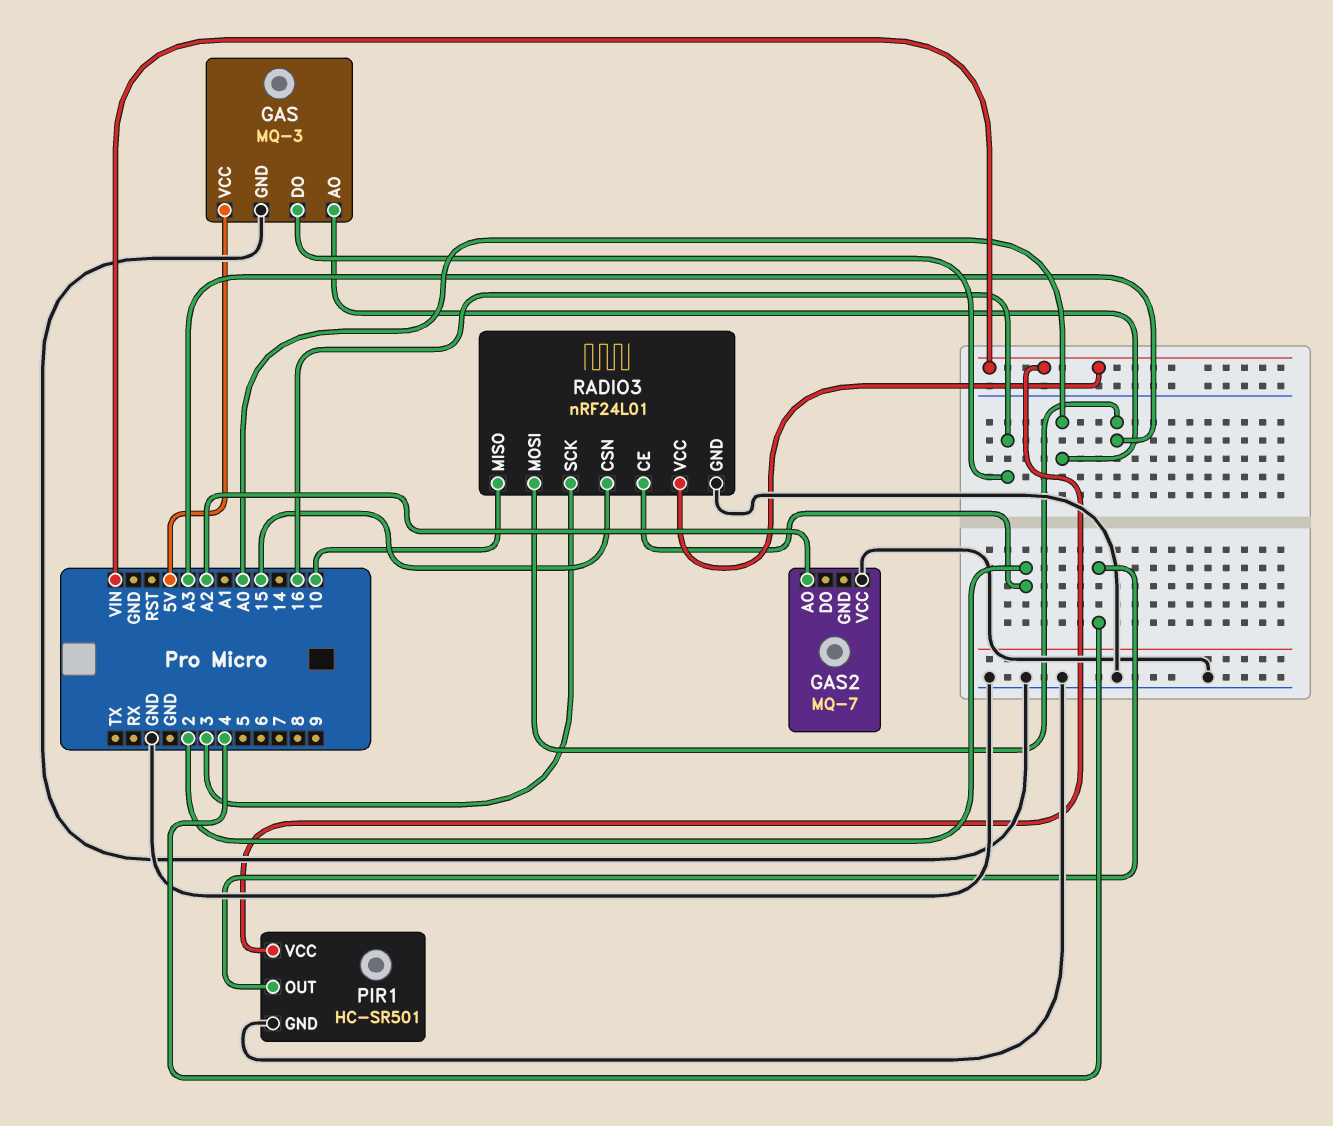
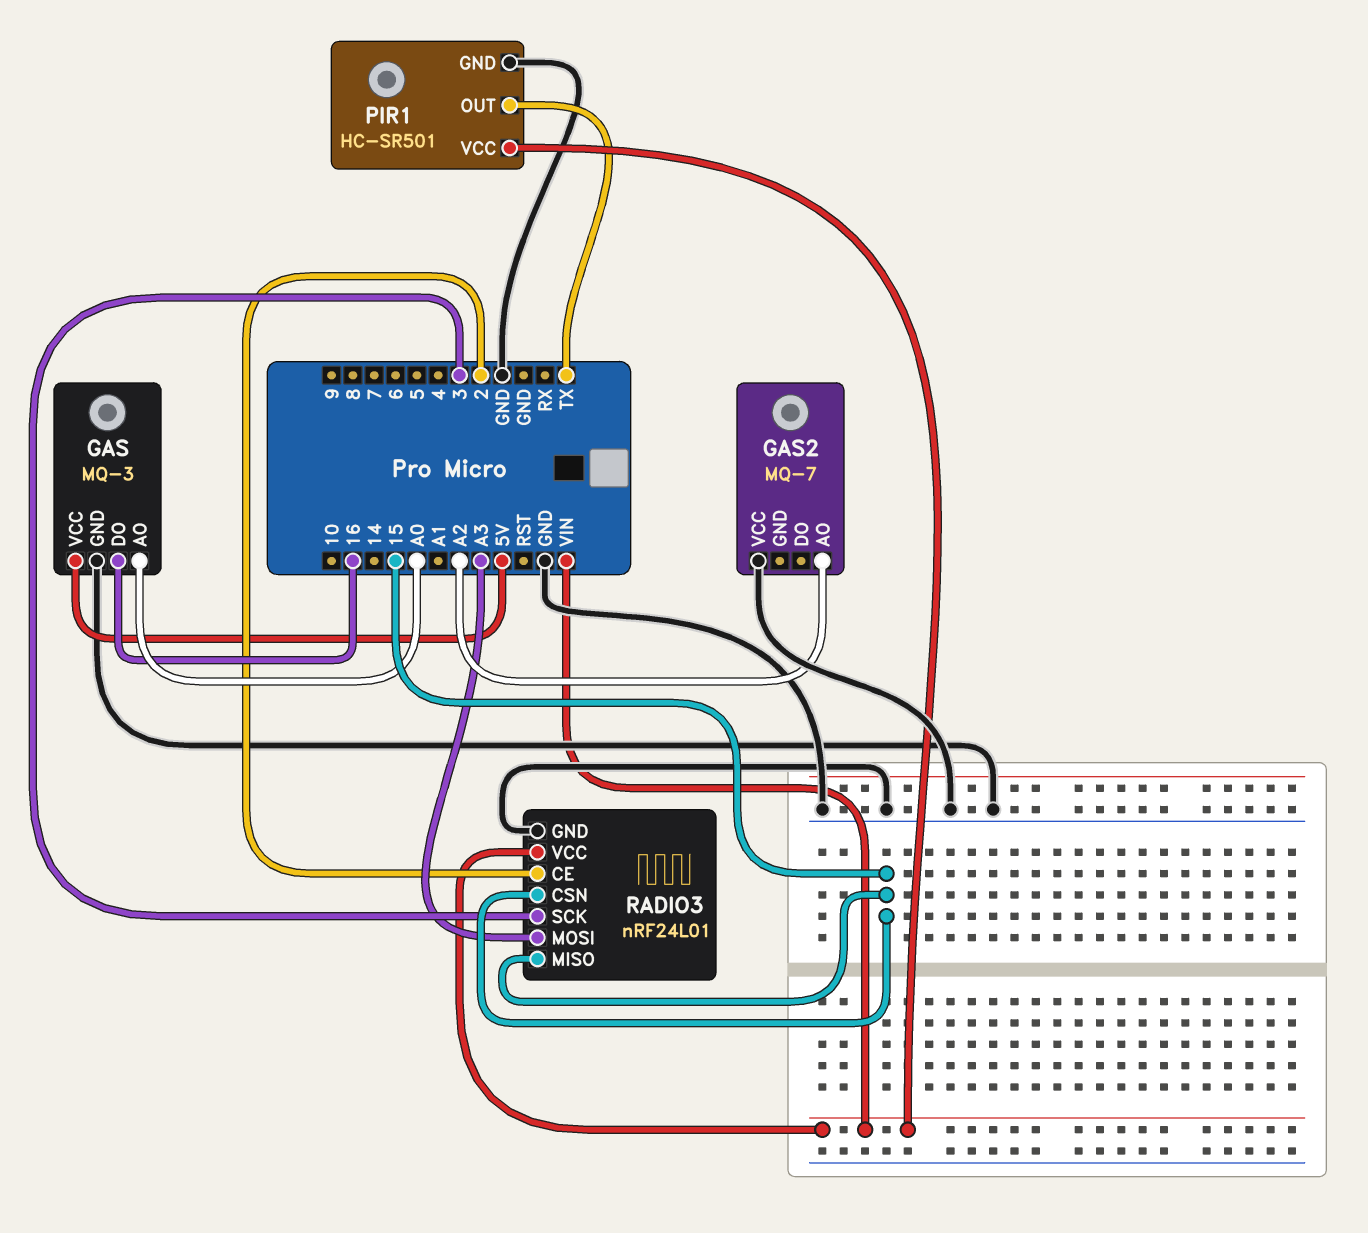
PIR1 pin OUT: 4 -> TX
RADIO3 pin MISO: 10 -> 15

